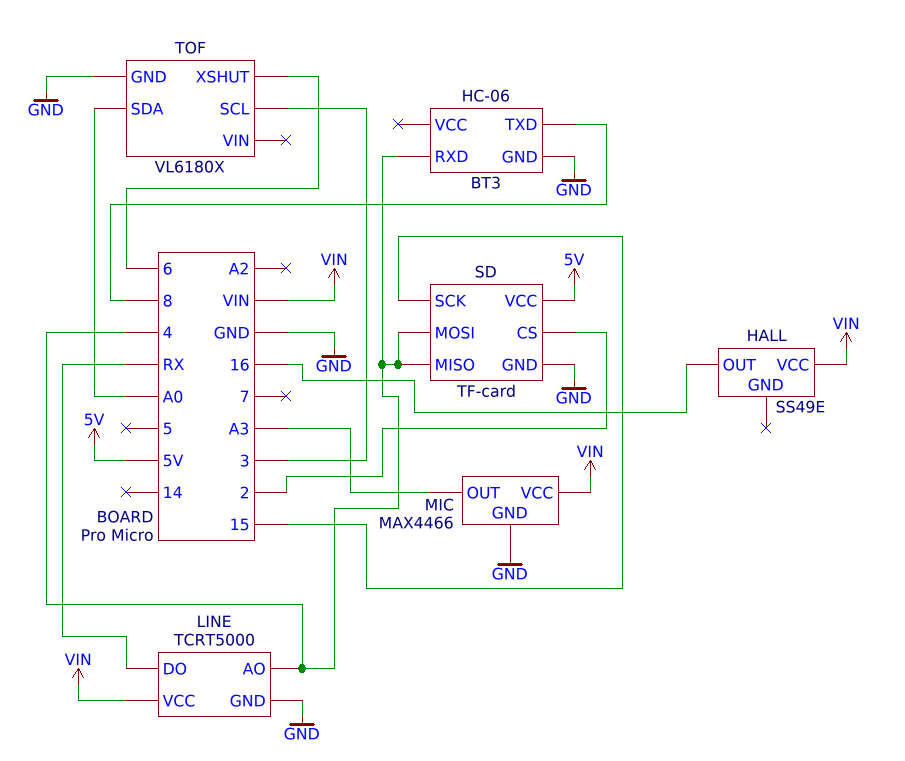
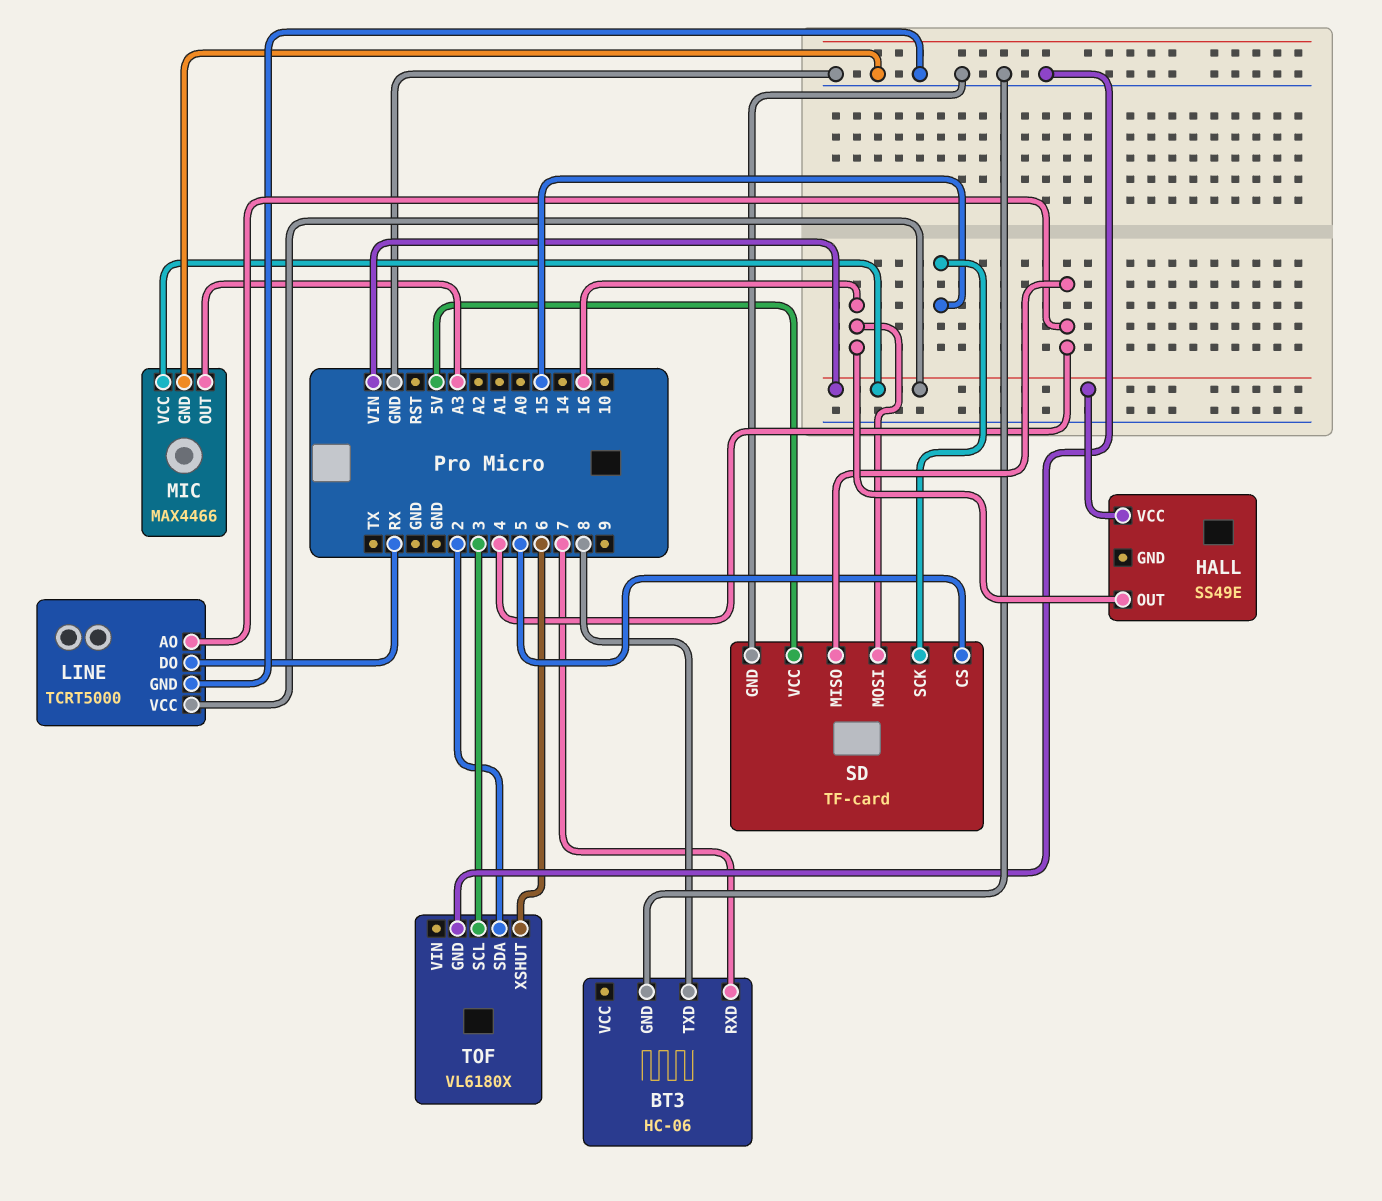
BT3 pin RXD: 4 -> 7
SD pin CS: 2 -> 5
SD pin MOSI: 4 -> 16
TOF pin SDA: A0 -> 2

